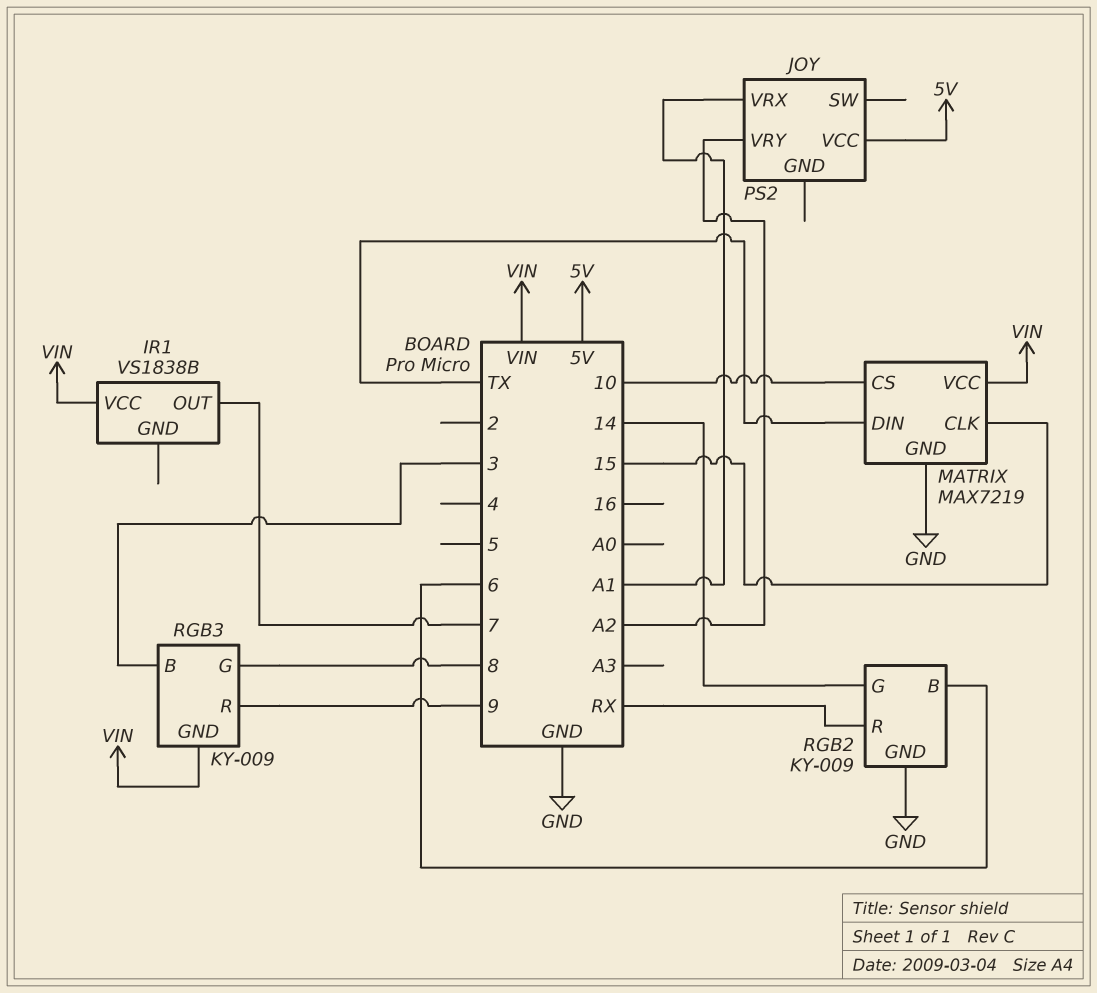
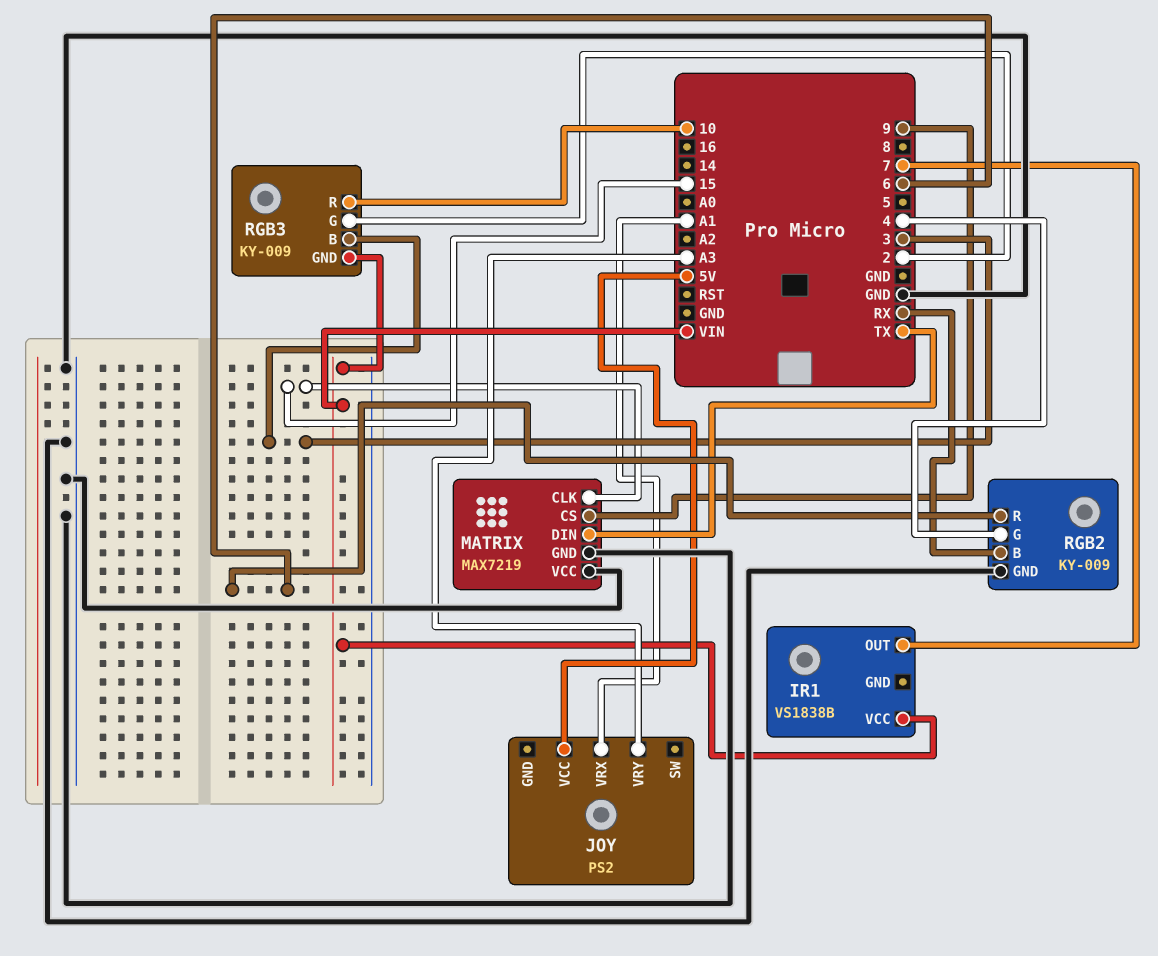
JOY pin VRY: A2 -> A3
MATRIX pin CS: 10 -> 9
MATRIX pin VCC: VIN -> GND
RGB2 pin B: 6 -> RX
RGB2 pin G: 14 -> 4
RGB2 pin R: RX -> 6
RGB3 pin G: 8 -> 2
RGB3 pin R: 9 -> 10

